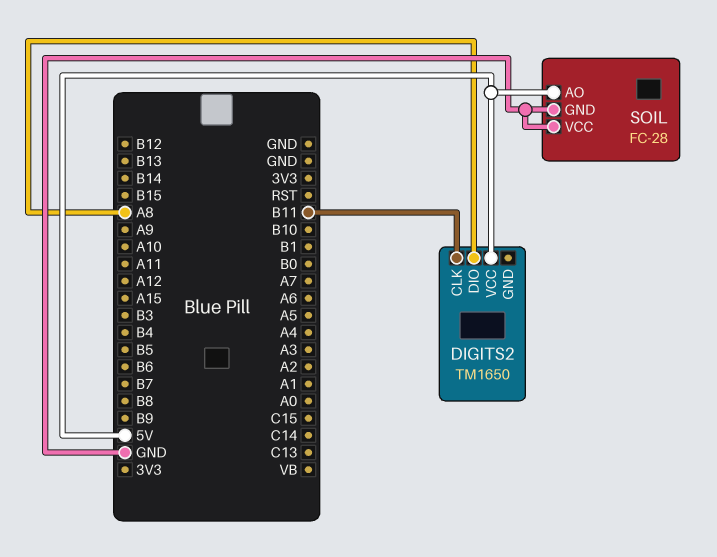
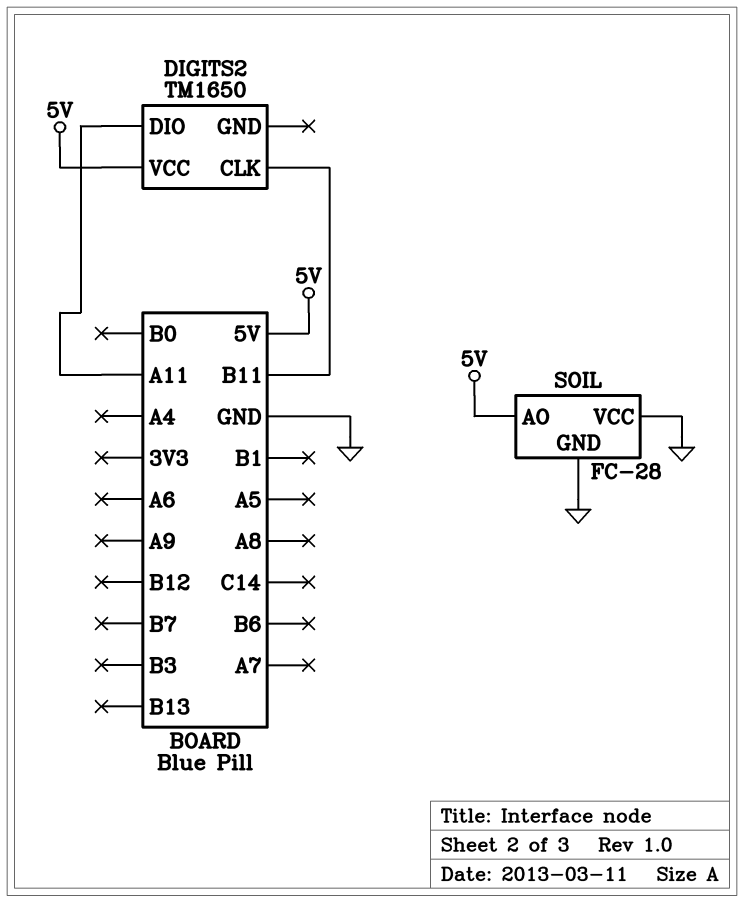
DIGITS2 pin DIO: A8 -> A11

